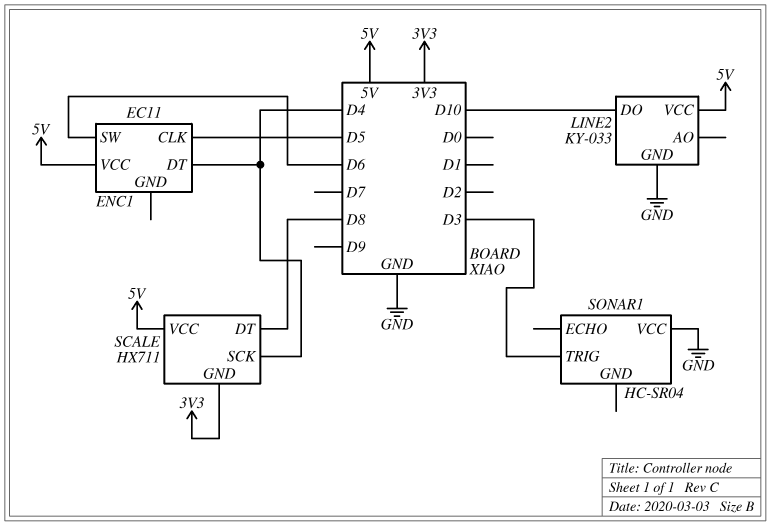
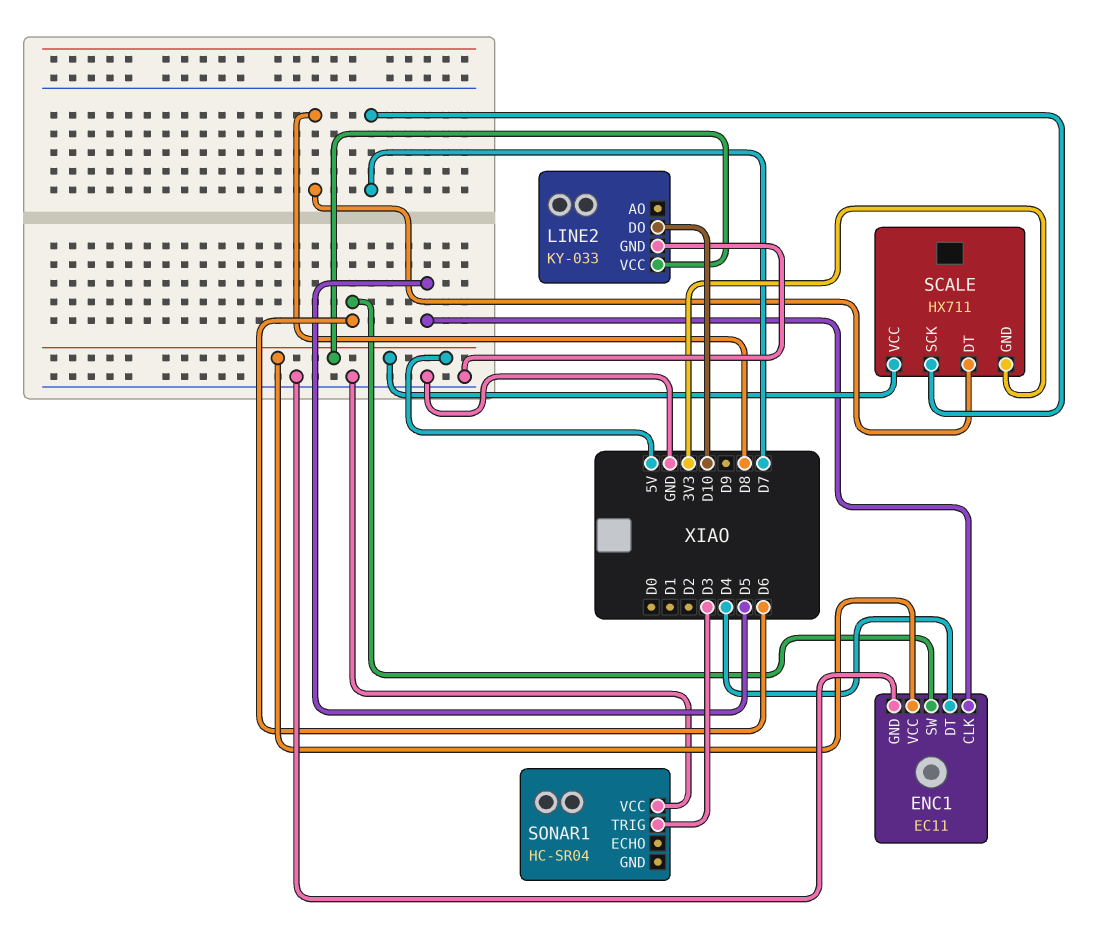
ENC1 pin GND: none -> GND
SCALE pin SCK: D4 -> D7

